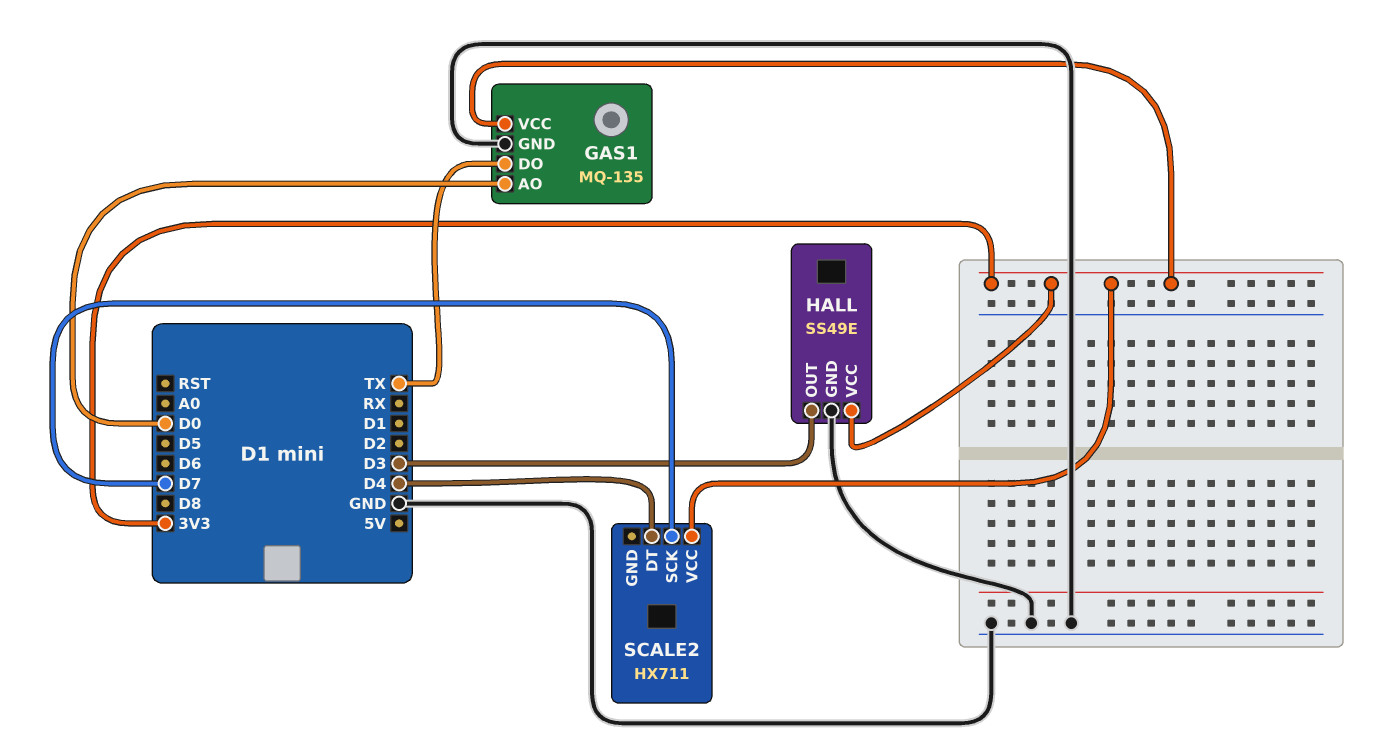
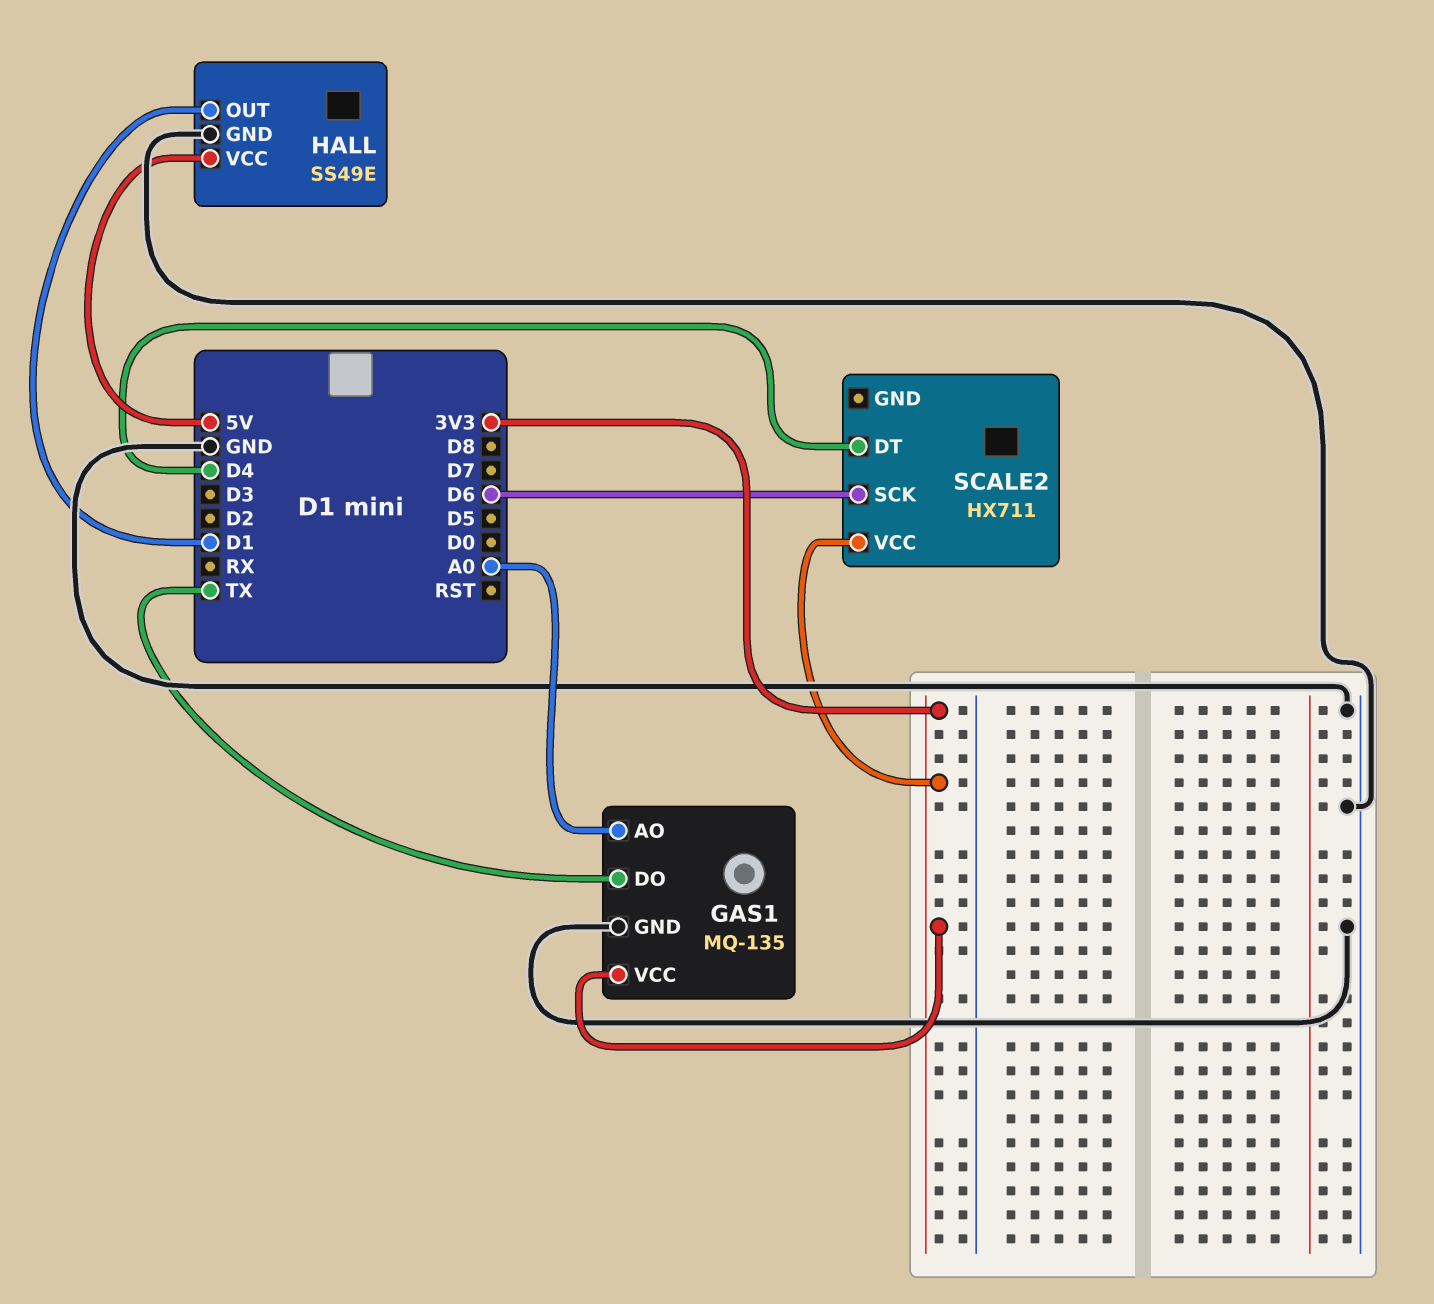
GAS1 pin AO: D0 -> A0
HALL pin OUT: D3 -> D1
HALL pin VCC: 3V3 -> 5V
SCALE2 pin SCK: D7 -> D6

